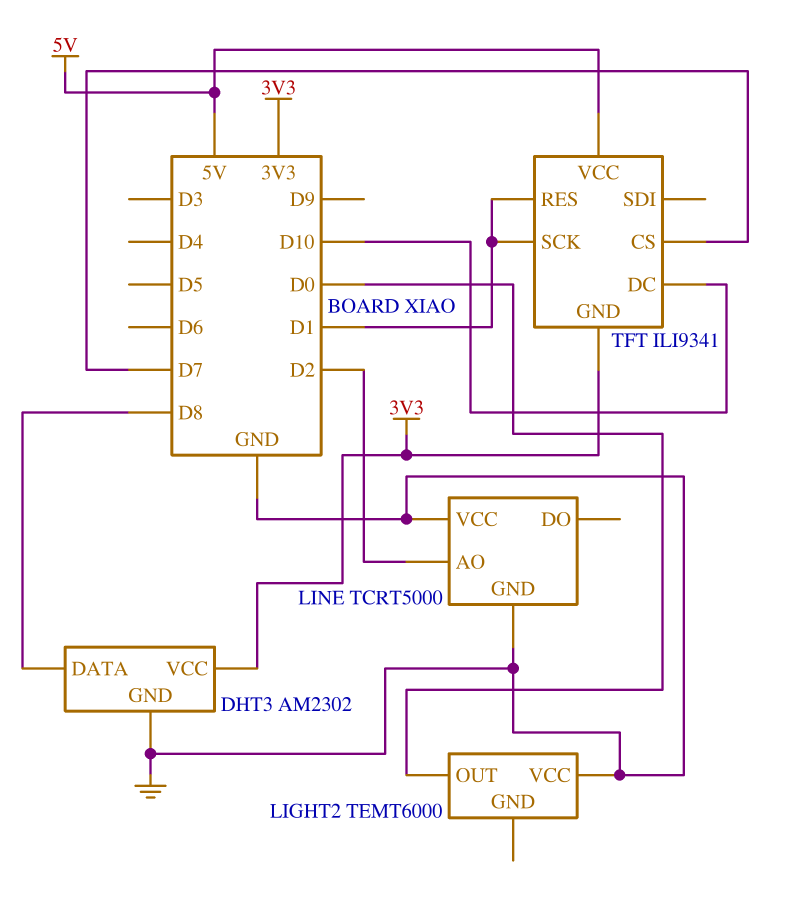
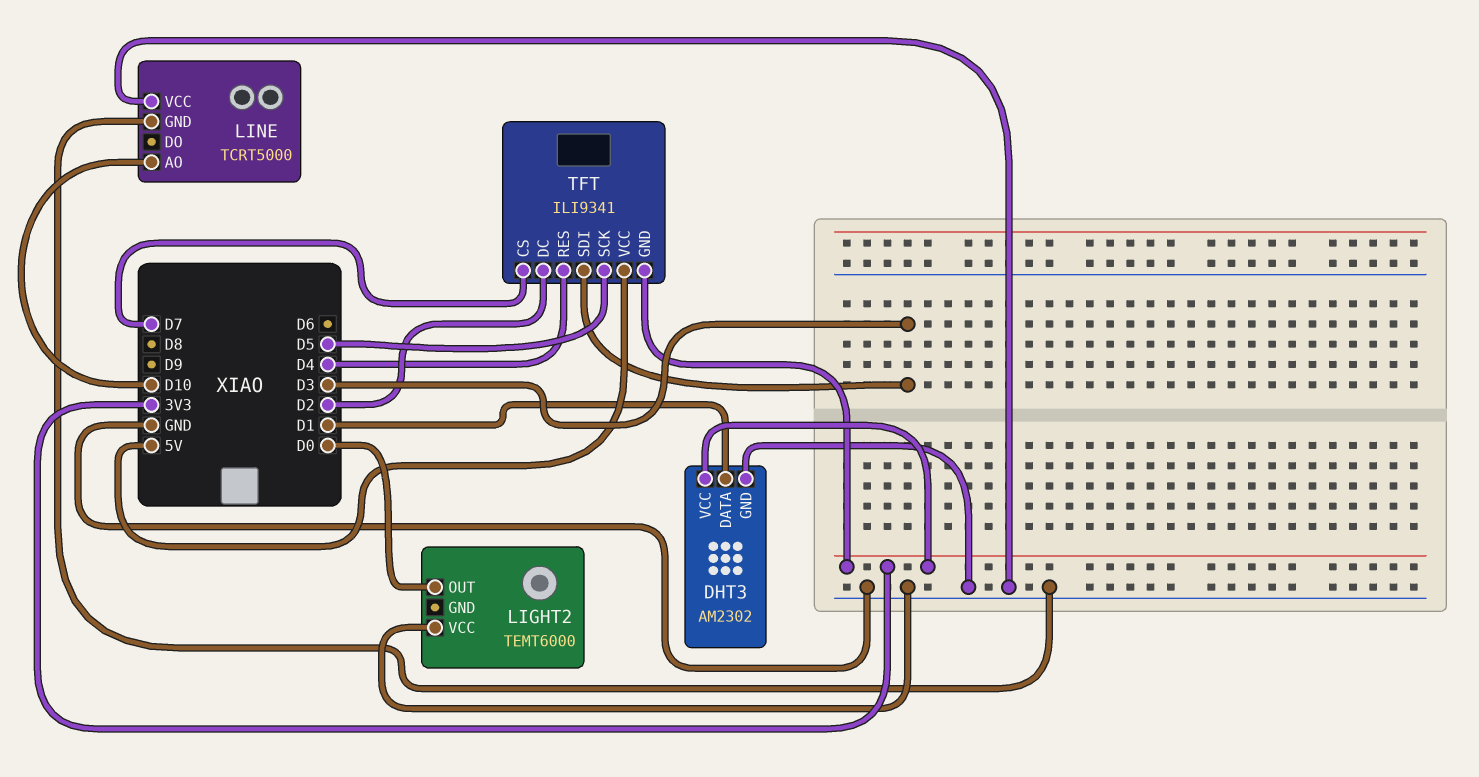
DHT3 pin DATA: D8 -> D1
LINE pin AO: D2 -> D10
TFT pin DC: D10 -> D2
TFT pin RES: D1 -> D4
TFT pin SCK: D1 -> D5
TFT pin SDI: none -> D3

